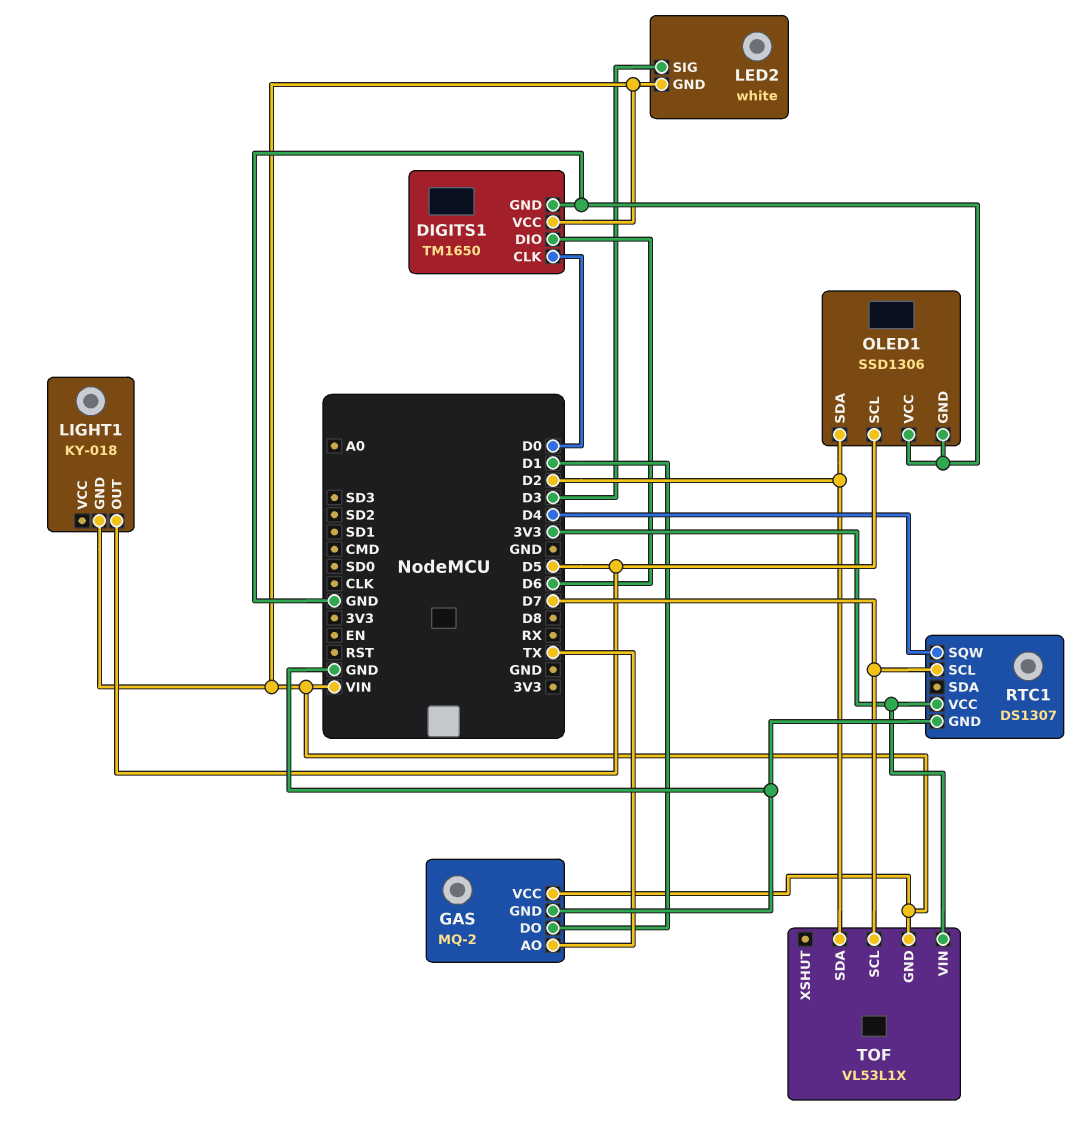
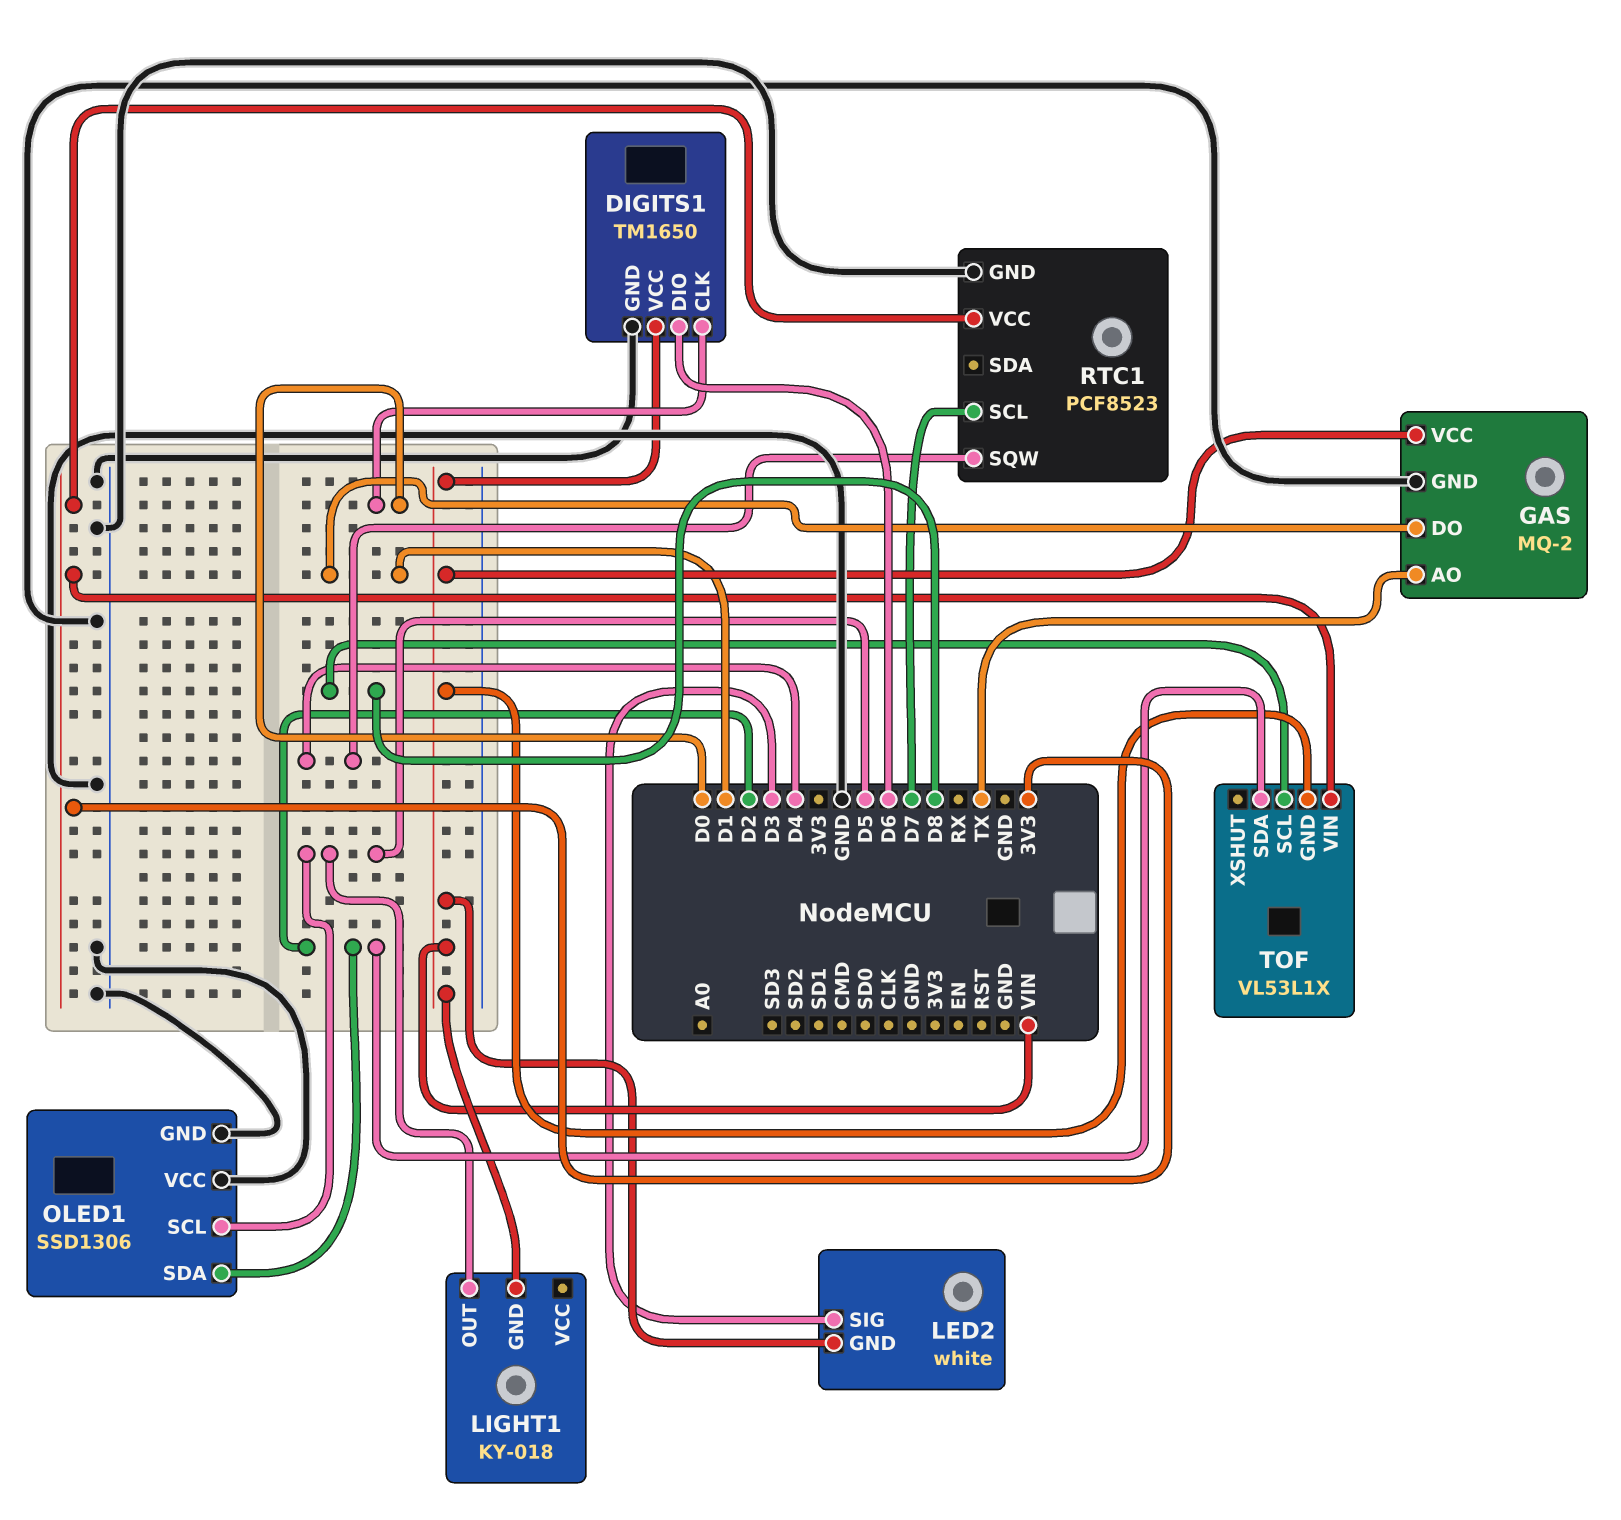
RTC1: DS1307 -> PCF8523
TOF pin SCL: D7 -> D8

